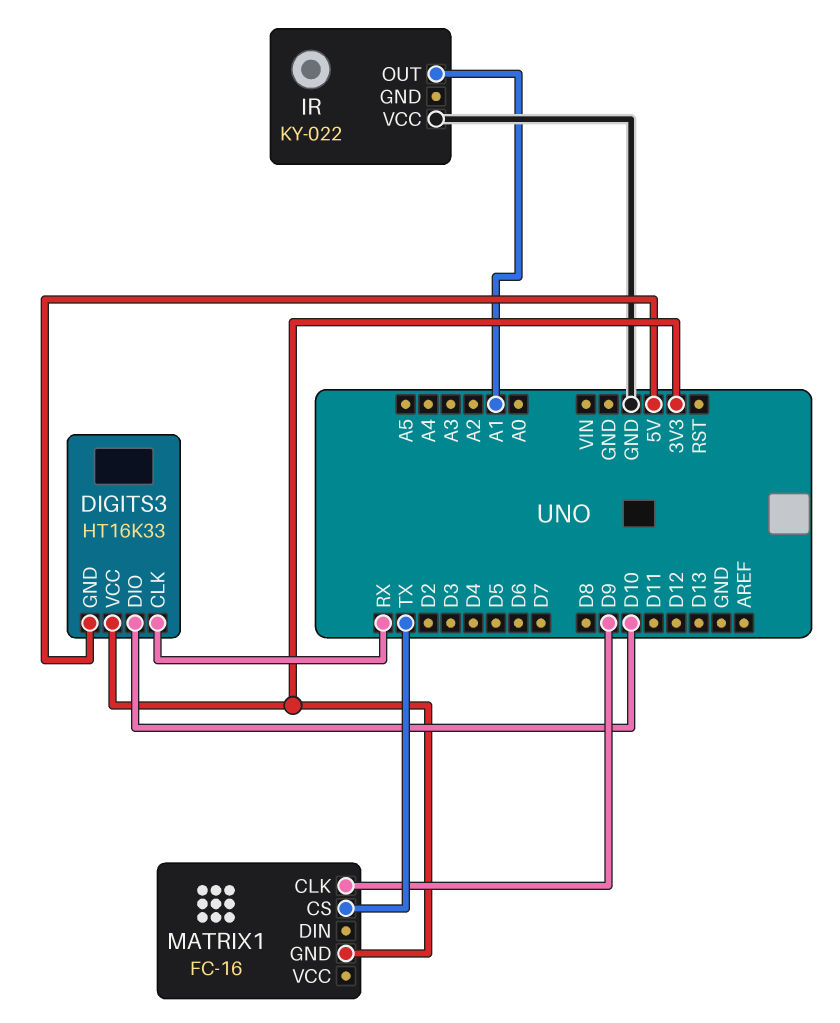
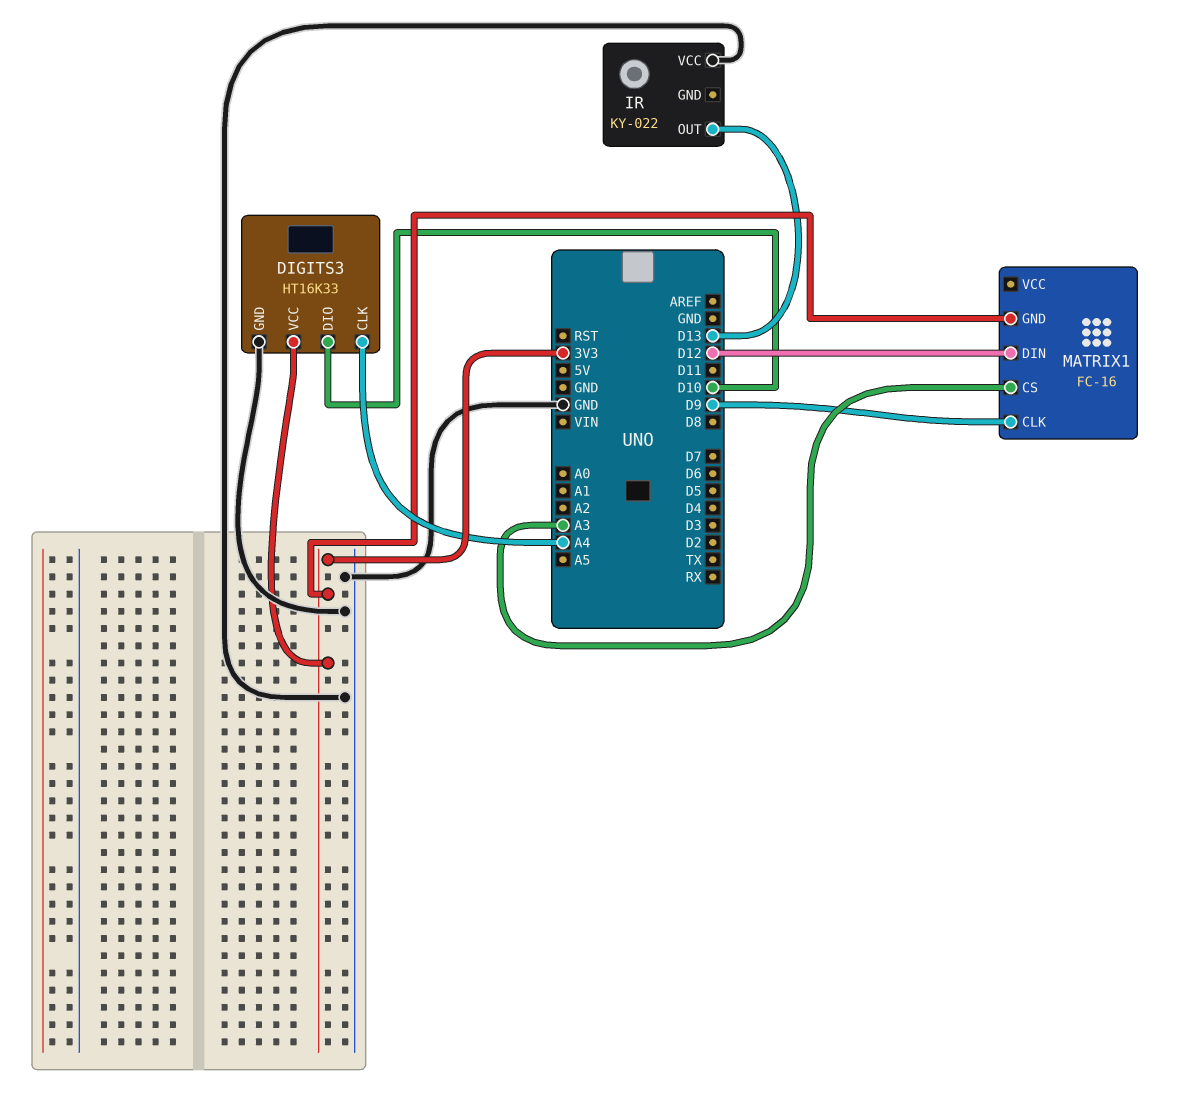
DIGITS3 pin CLK: RX -> A4
DIGITS3 pin GND: 5V -> GND
IR pin OUT: A1 -> D13
MATRIX1 pin CS: TX -> A3
MATRIX1 pin DIN: none -> D12

